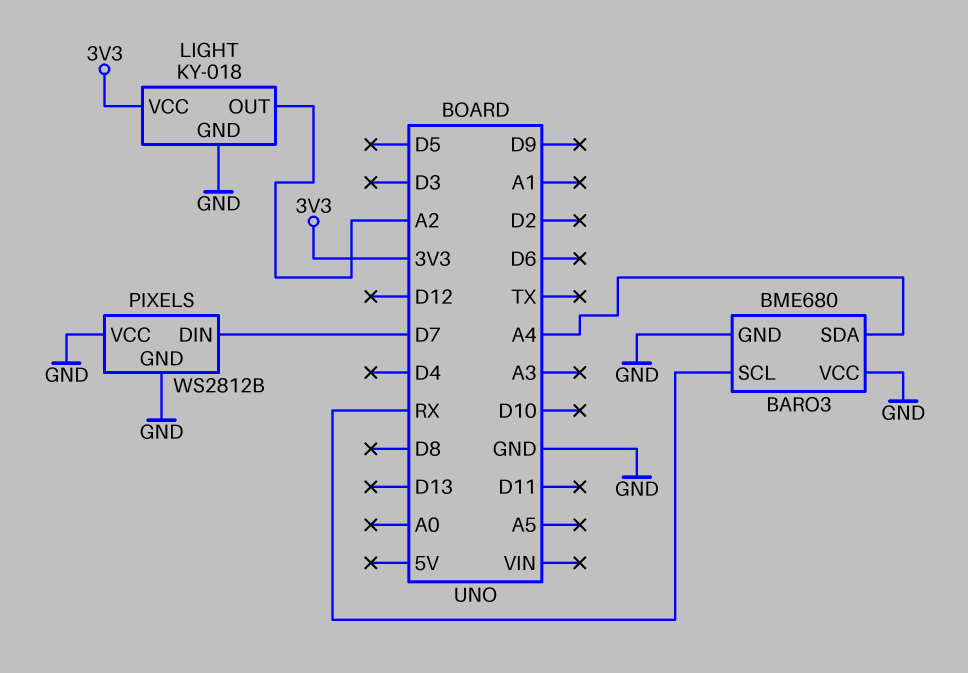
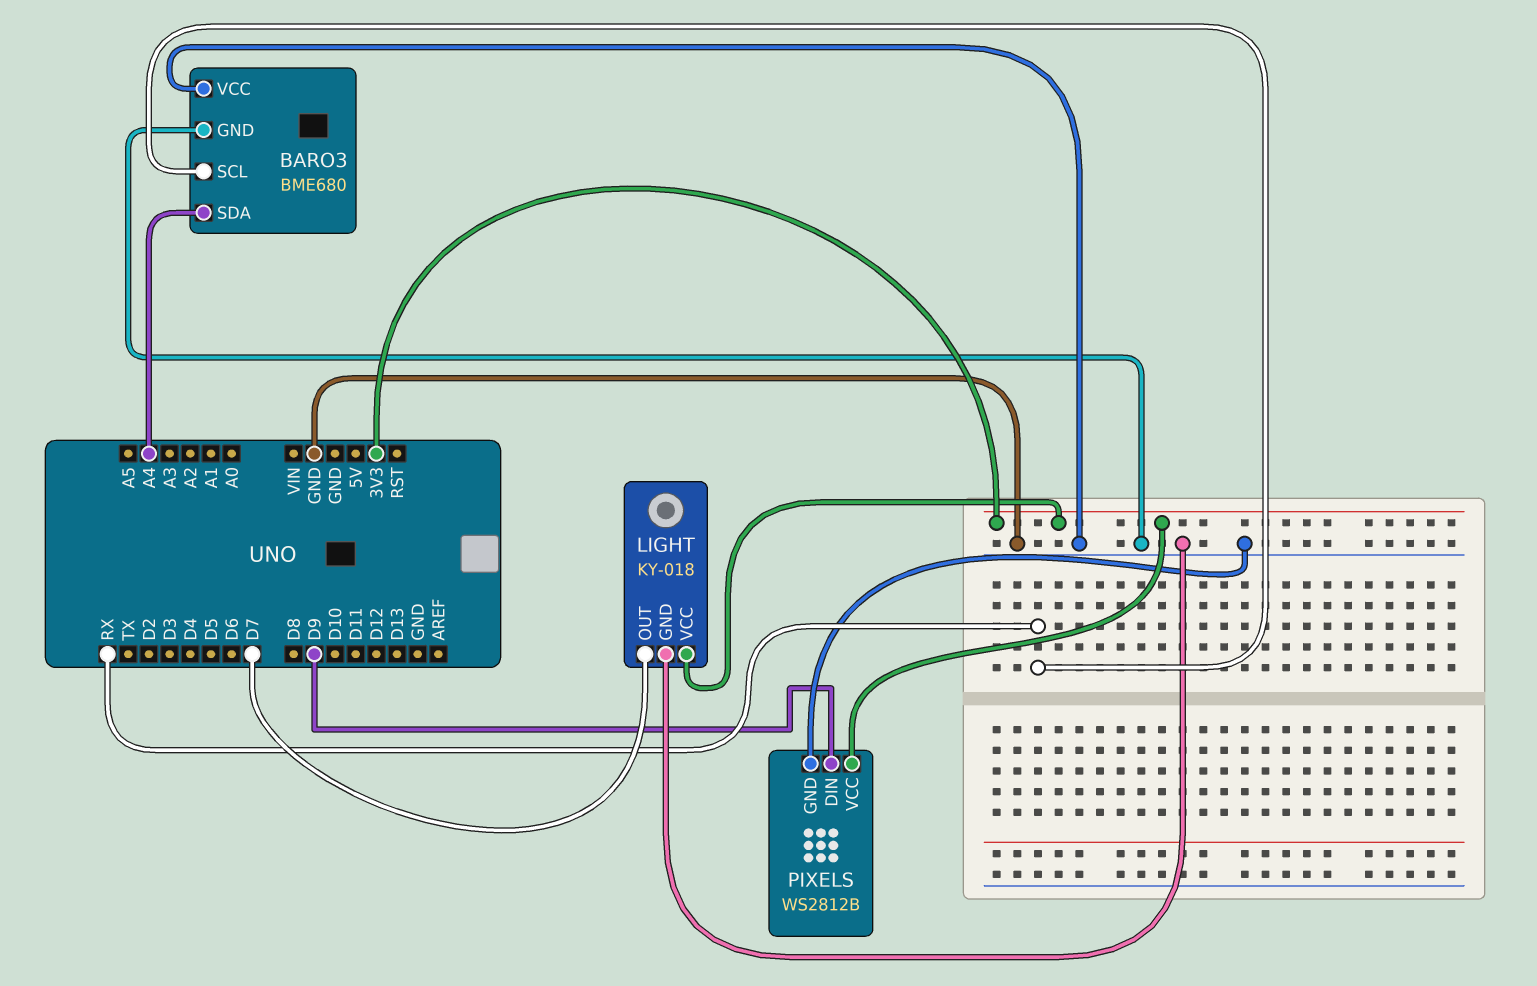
LIGHT pin OUT: A2 -> D7
PIXELS pin DIN: D7 -> D9
PIXELS pin VCC: GND -> 3V3

